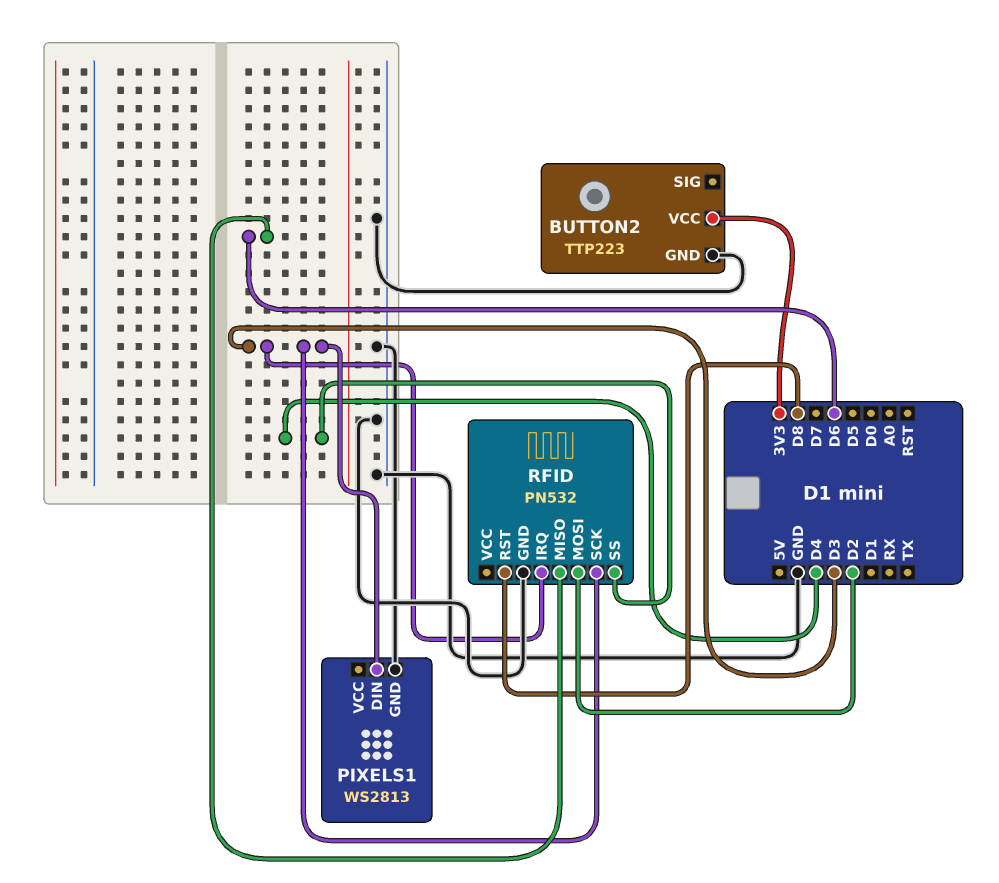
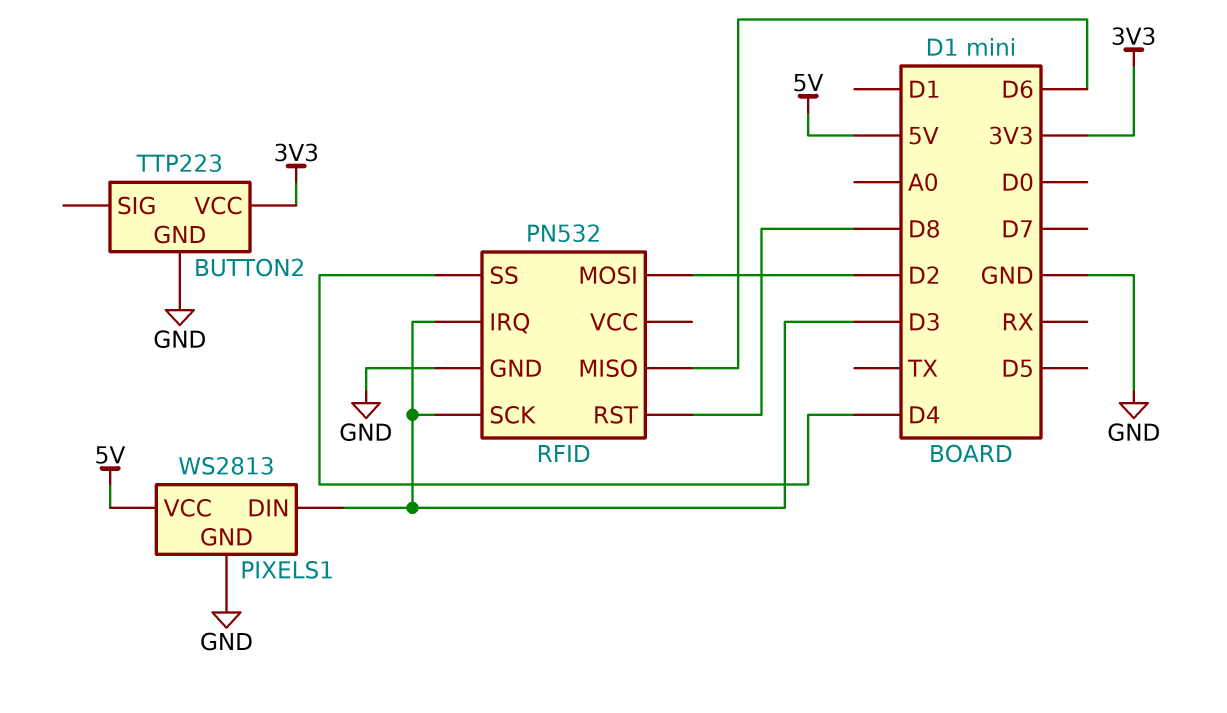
PIXELS1 pin VCC: none -> 5V

